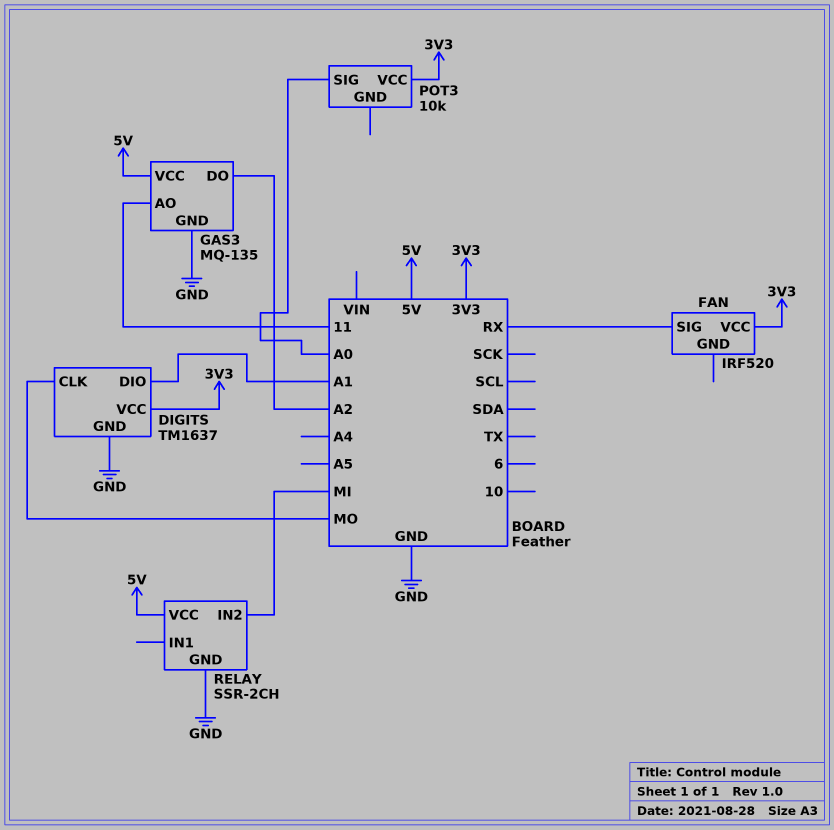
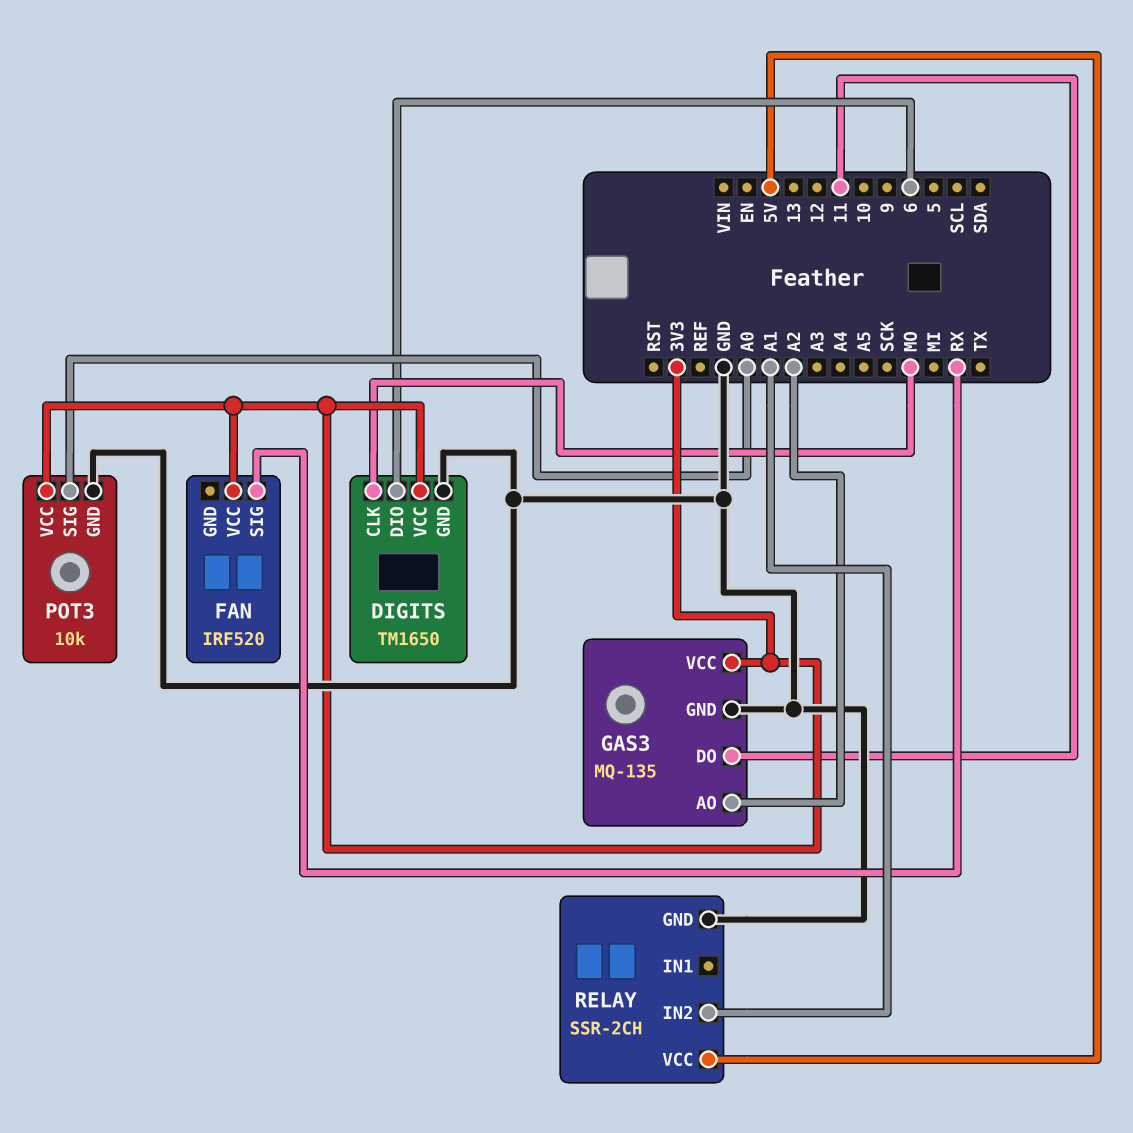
DIGITS: TM1637 -> TM1650
DIGITS pin DIO: A1 -> 6
GAS3 pin AO: 11 -> A2
GAS3 pin DO: A2 -> 11
GAS3 pin VCC: 5V -> 3V3
POT3 pin GND: none -> GND
RELAY pin IN2: MI -> A1

